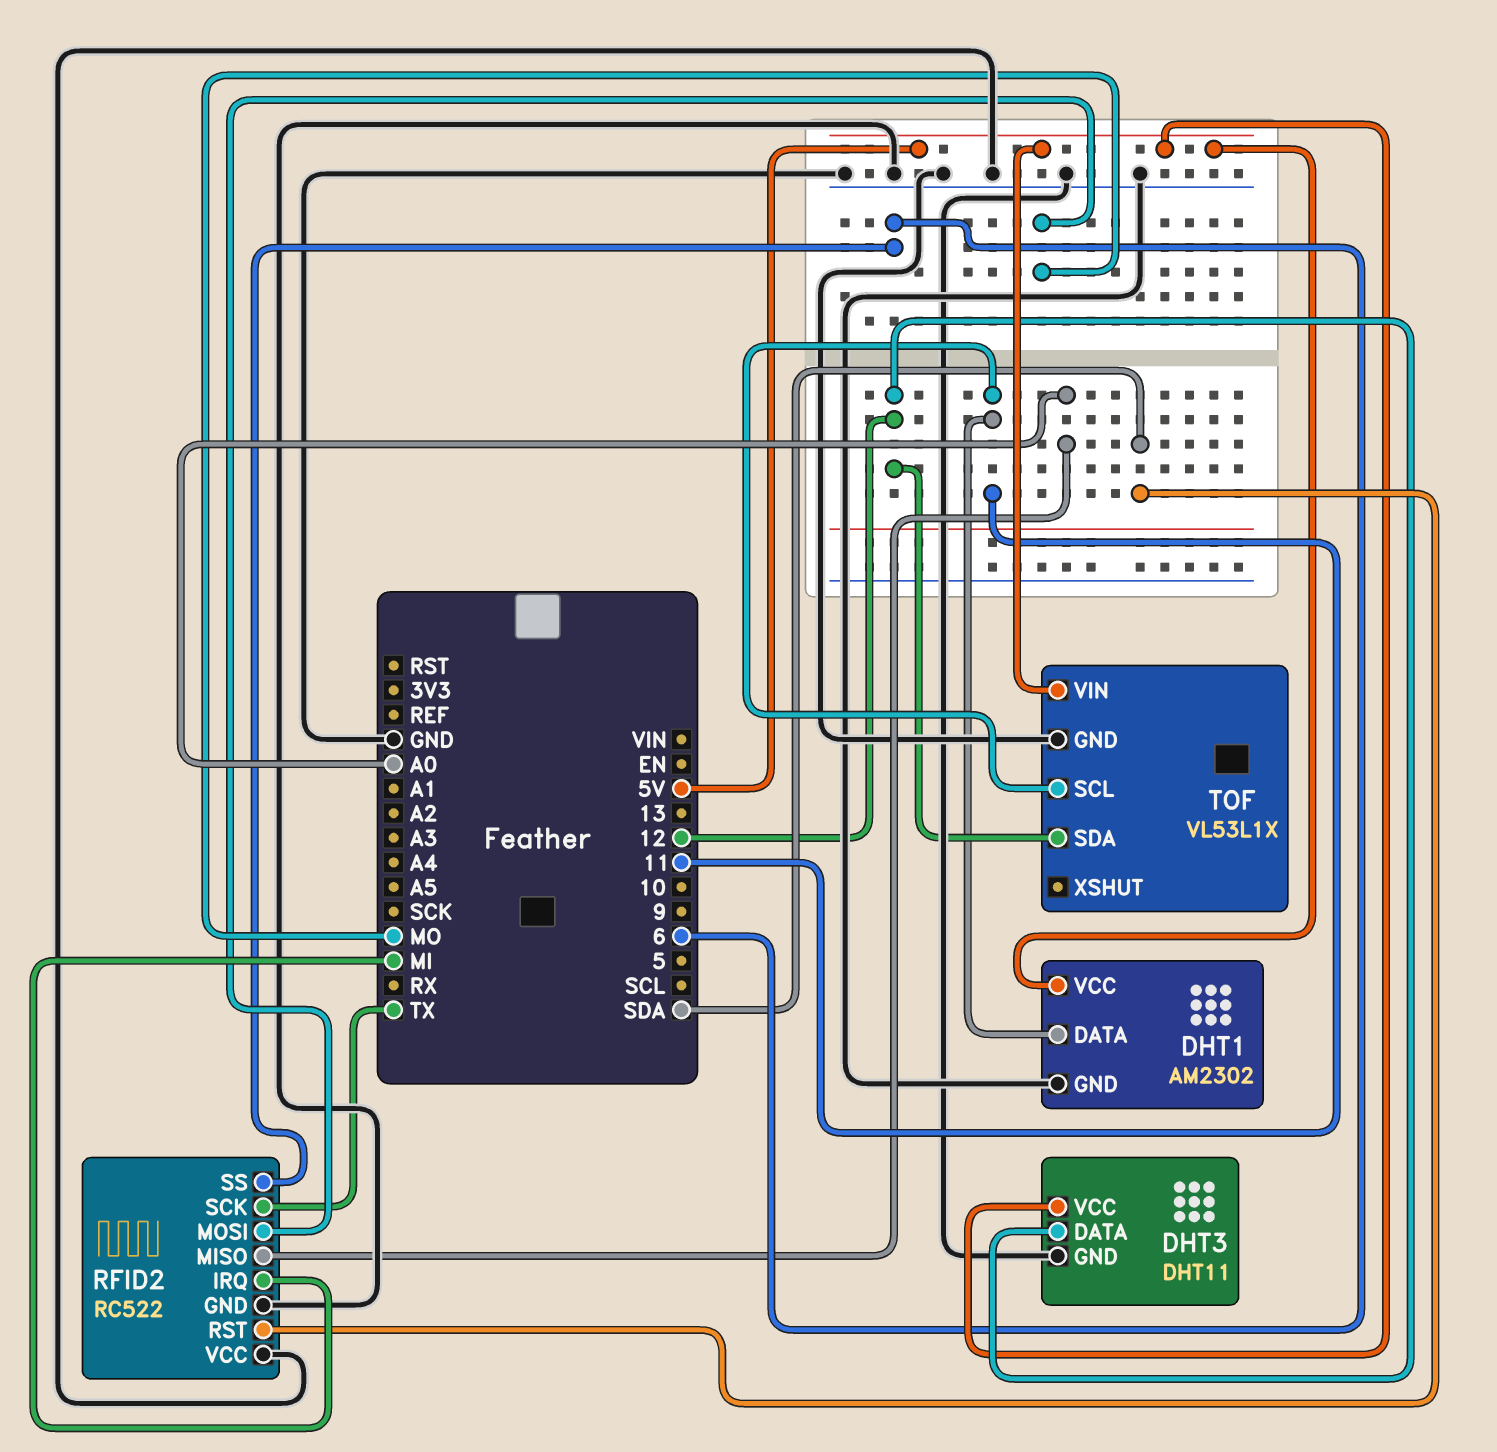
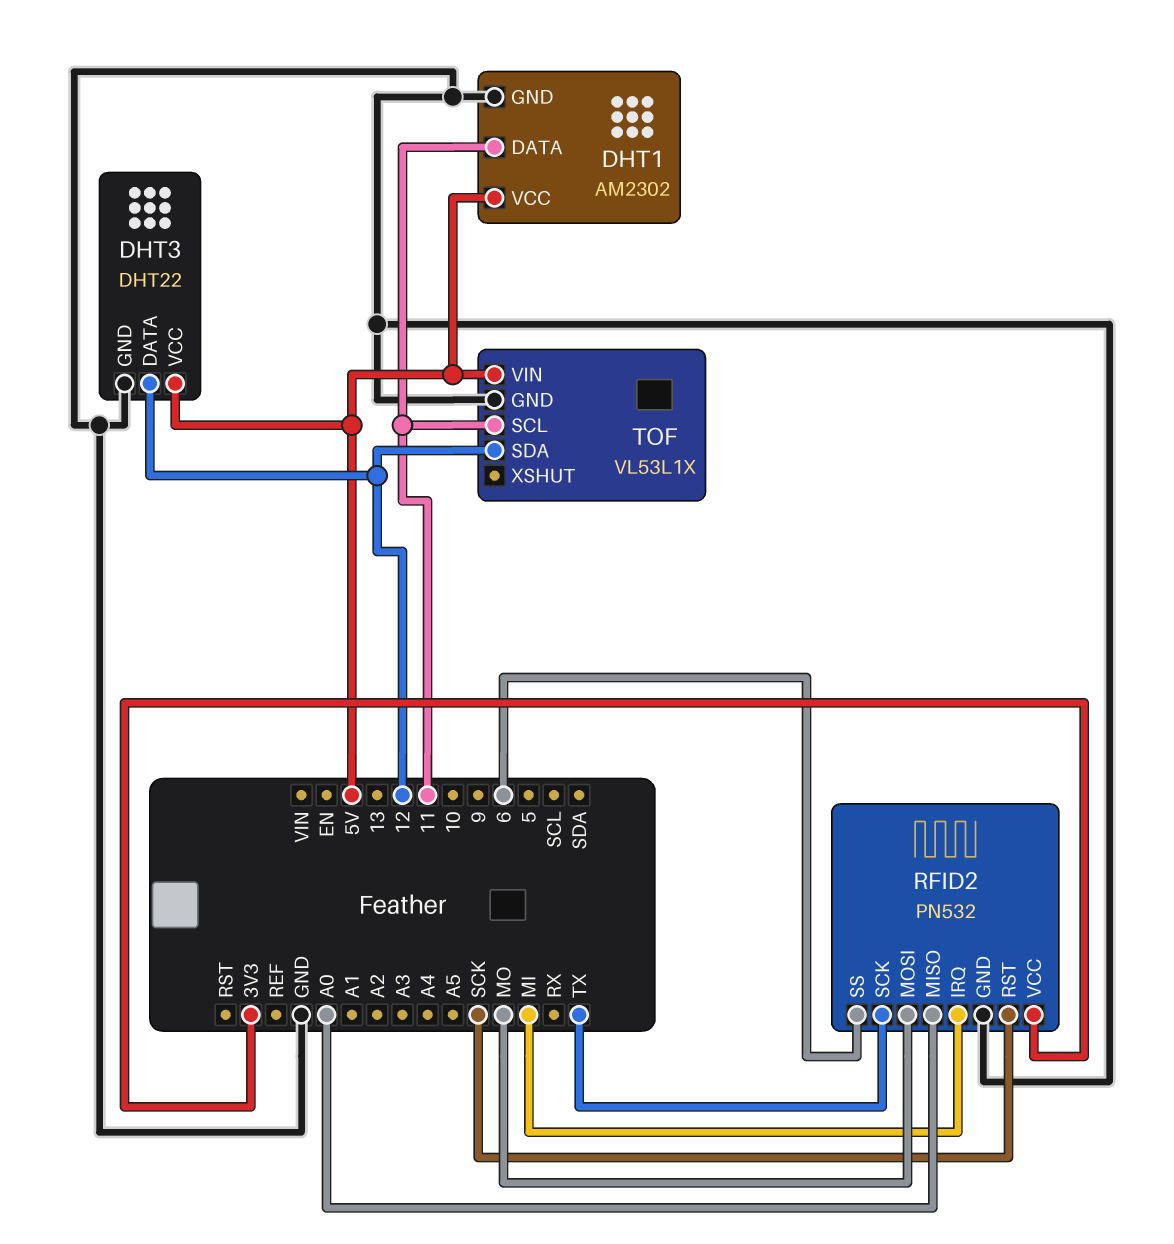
DHT3: DHT11 -> DHT22
RFID2: RC522 -> PN532
RFID2 pin RST: SDA -> SCK
RFID2 pin VCC: GND -> 3V3

